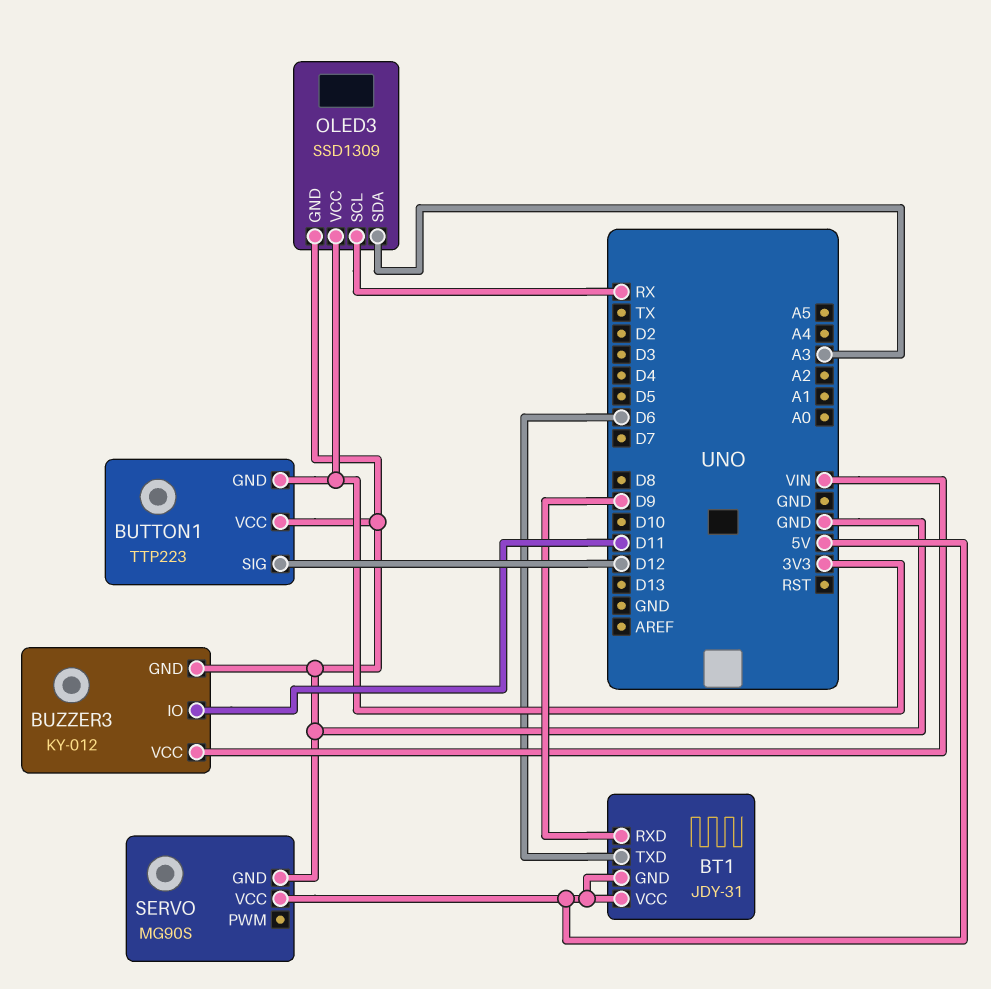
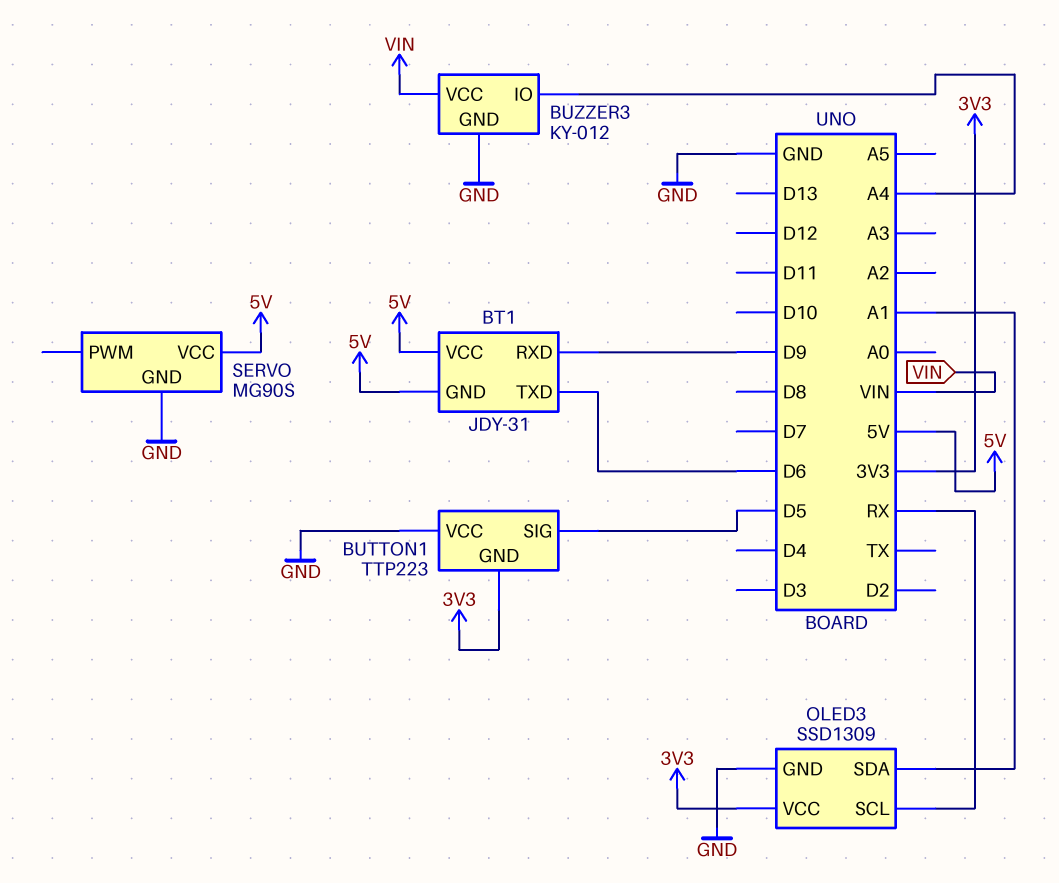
BUTTON1 pin SIG: D12 -> D5
BUZZER3 pin IO: D11 -> A4
OLED3 pin SDA: A3 -> A1

